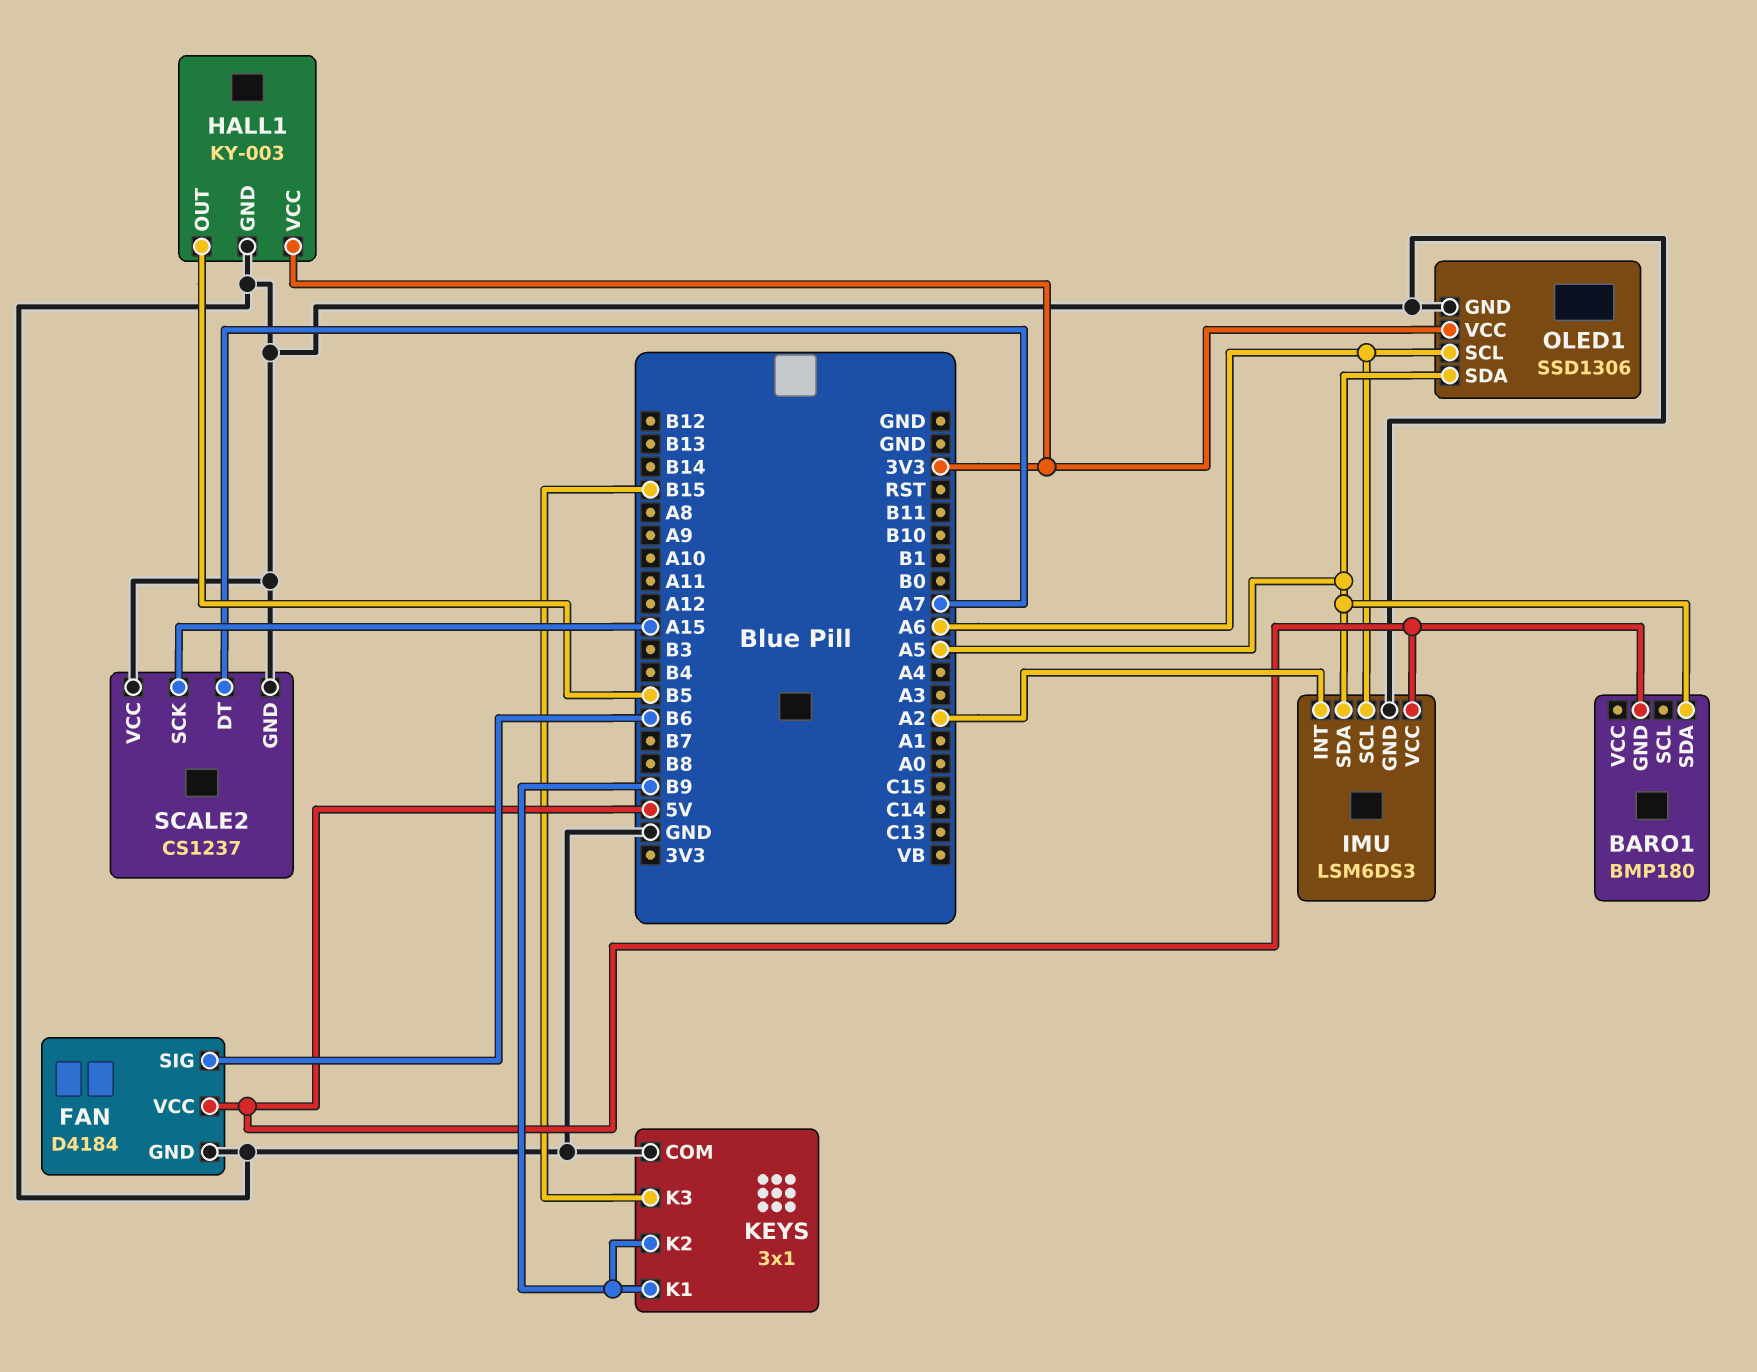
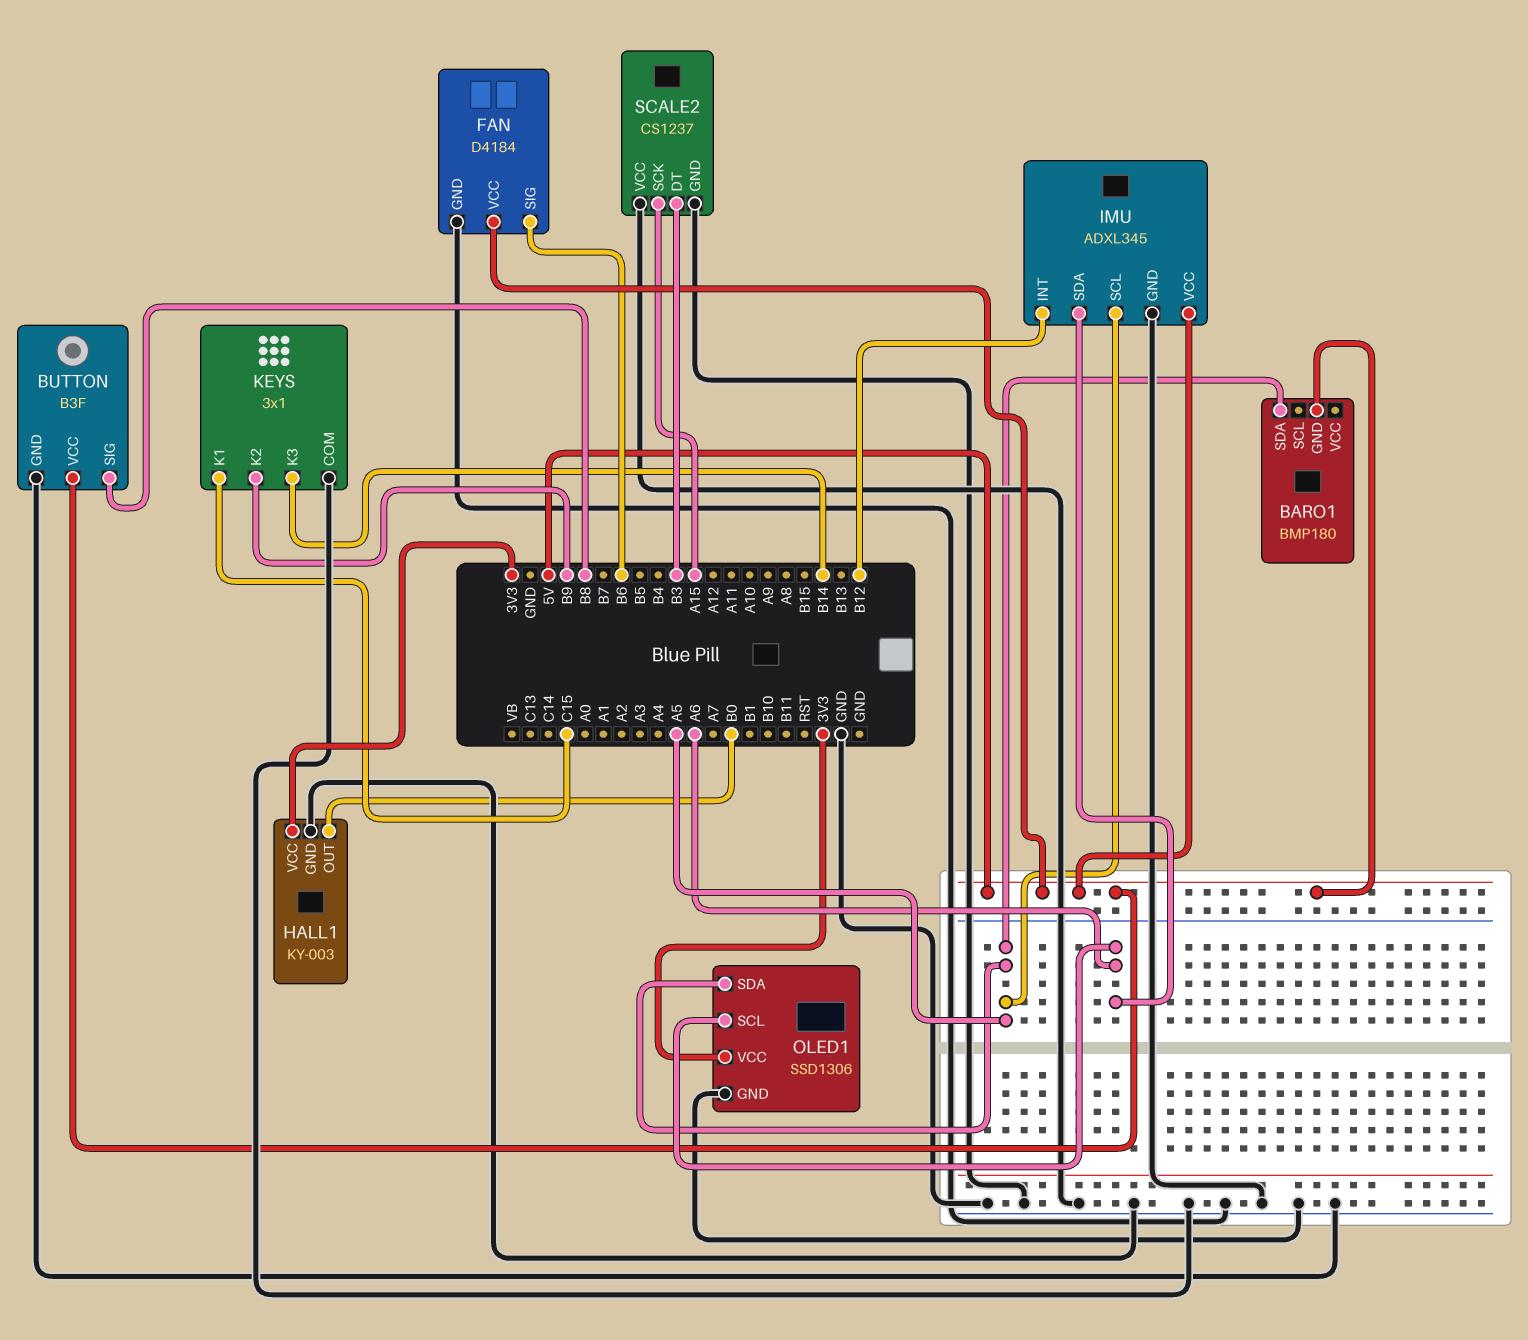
BUTTON: none -> B3F
BUTTON pin GND: none -> GND
BUTTON pin SIG: none -> B8
BUTTON pin VCC: none -> 5V
HALL1 pin OUT: B5 -> B0
IMU: LSM6DS3 -> ADXL345
IMU pin INT: A2 -> B12
IMU pin SCL: A6 -> A5
IMU pin SDA: A5 -> A6
KEYS pin K1: B9 -> C15
KEYS pin K3: B15 -> B14
SCALE2 pin DT: A7 -> B3

